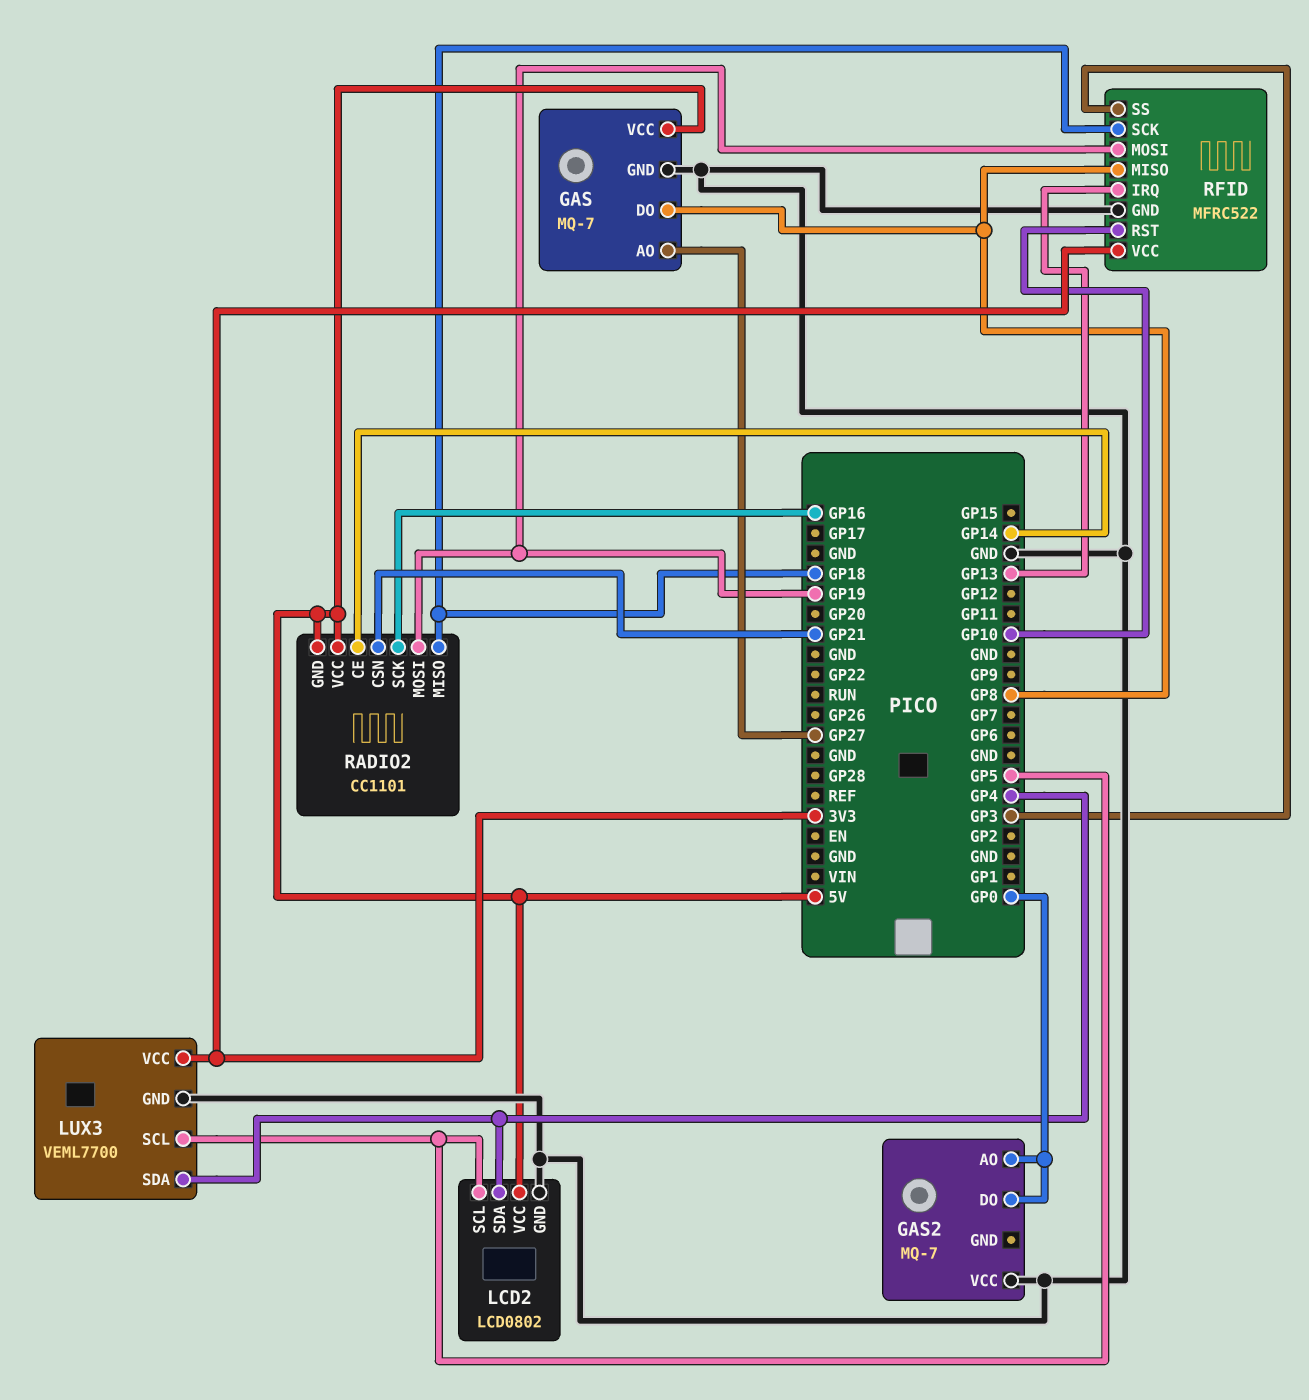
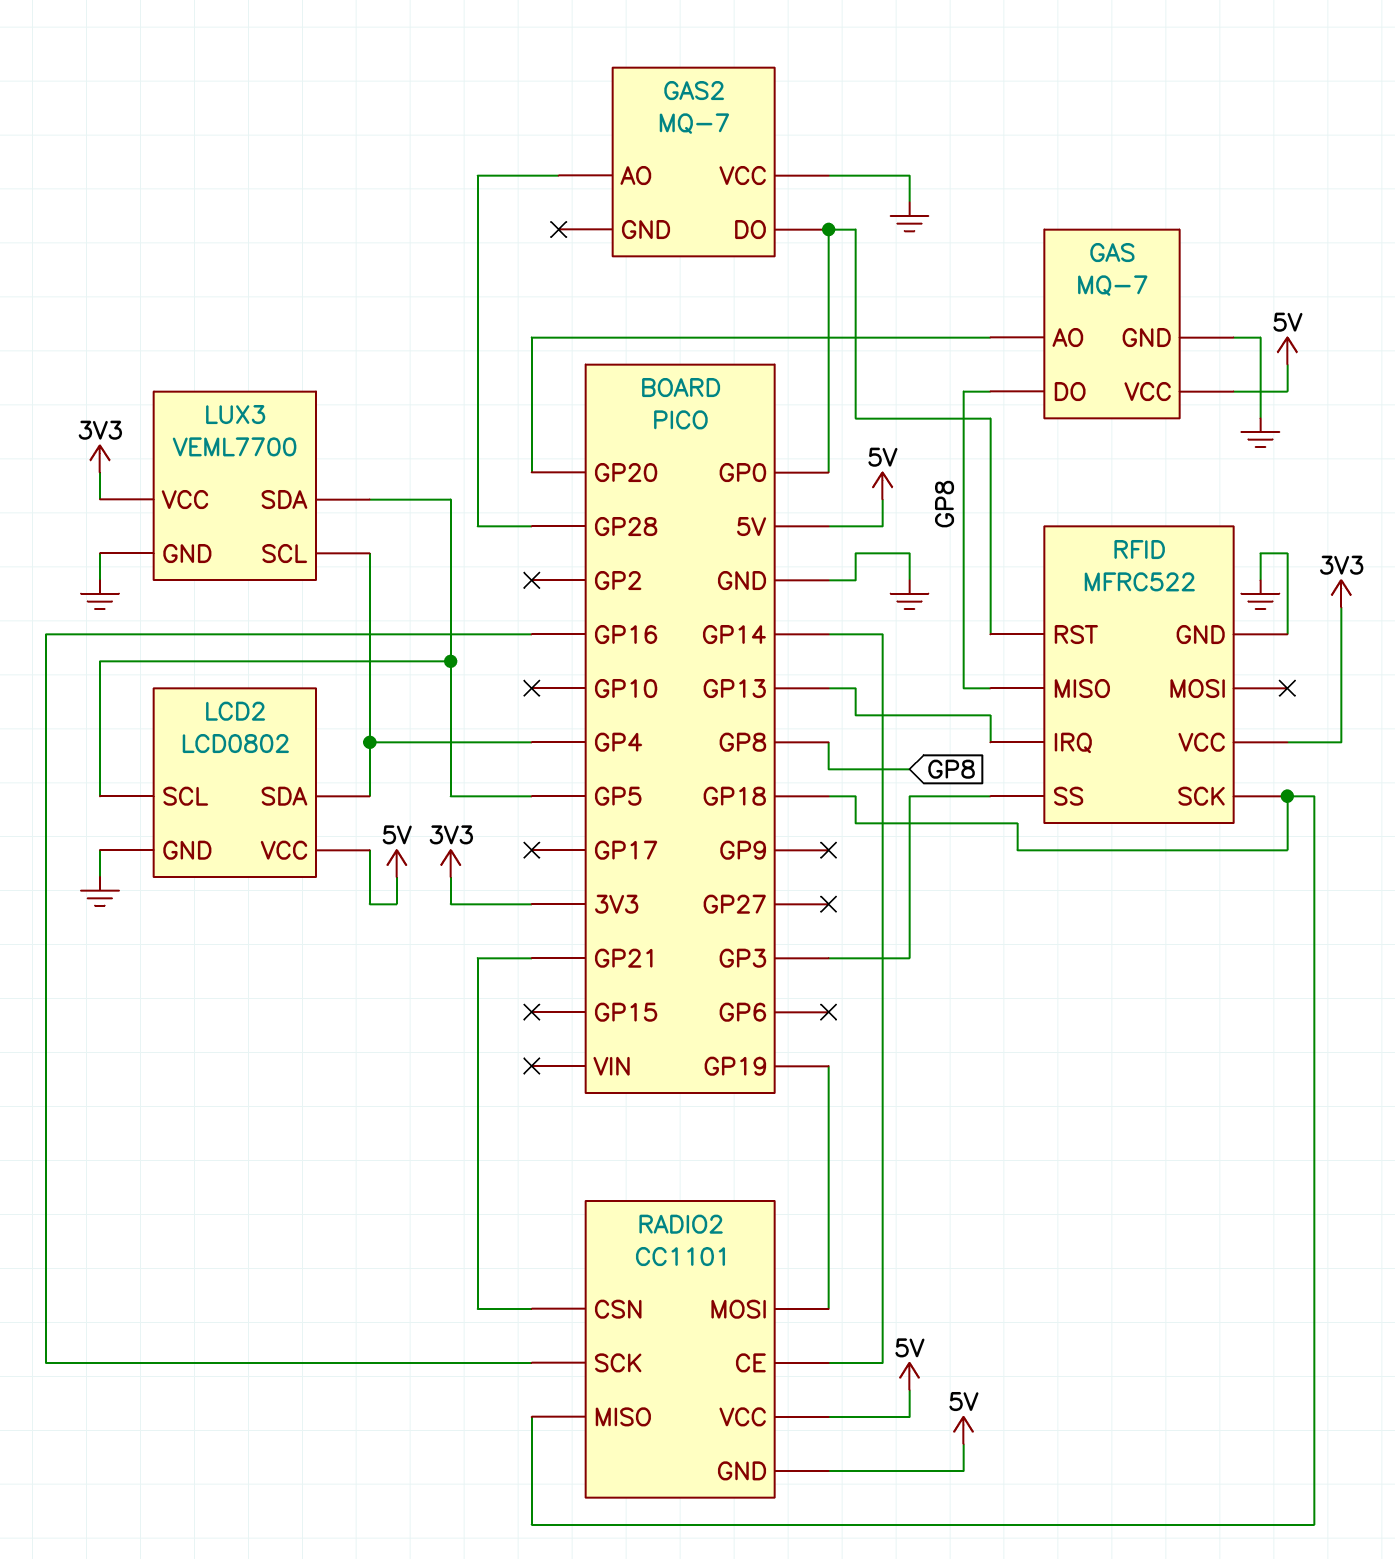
GAS pin AO: GP27 -> GP20
GAS2 pin AO: GP0 -> GP28
LUX3 pin SCL: GP5 -> GP4
LUX3 pin SDA: GP4 -> GP5
RFID pin MOSI: GP19 -> none
RFID pin RST: GP10 -> GP0

